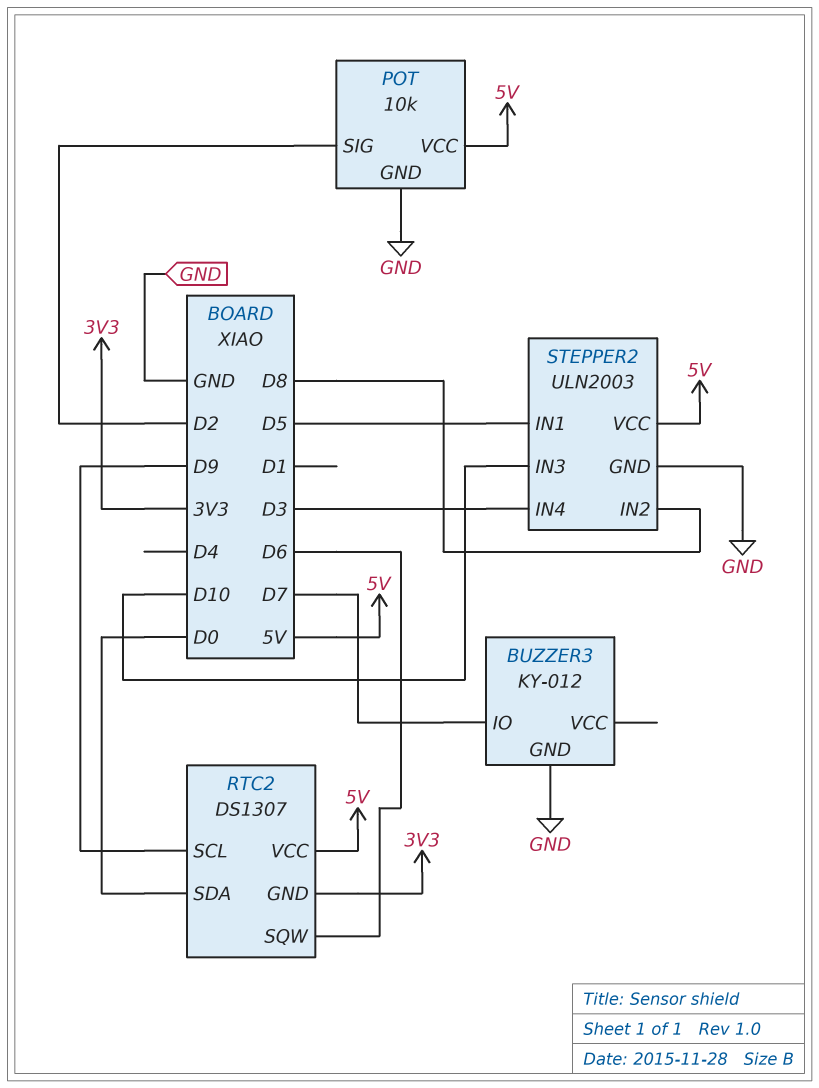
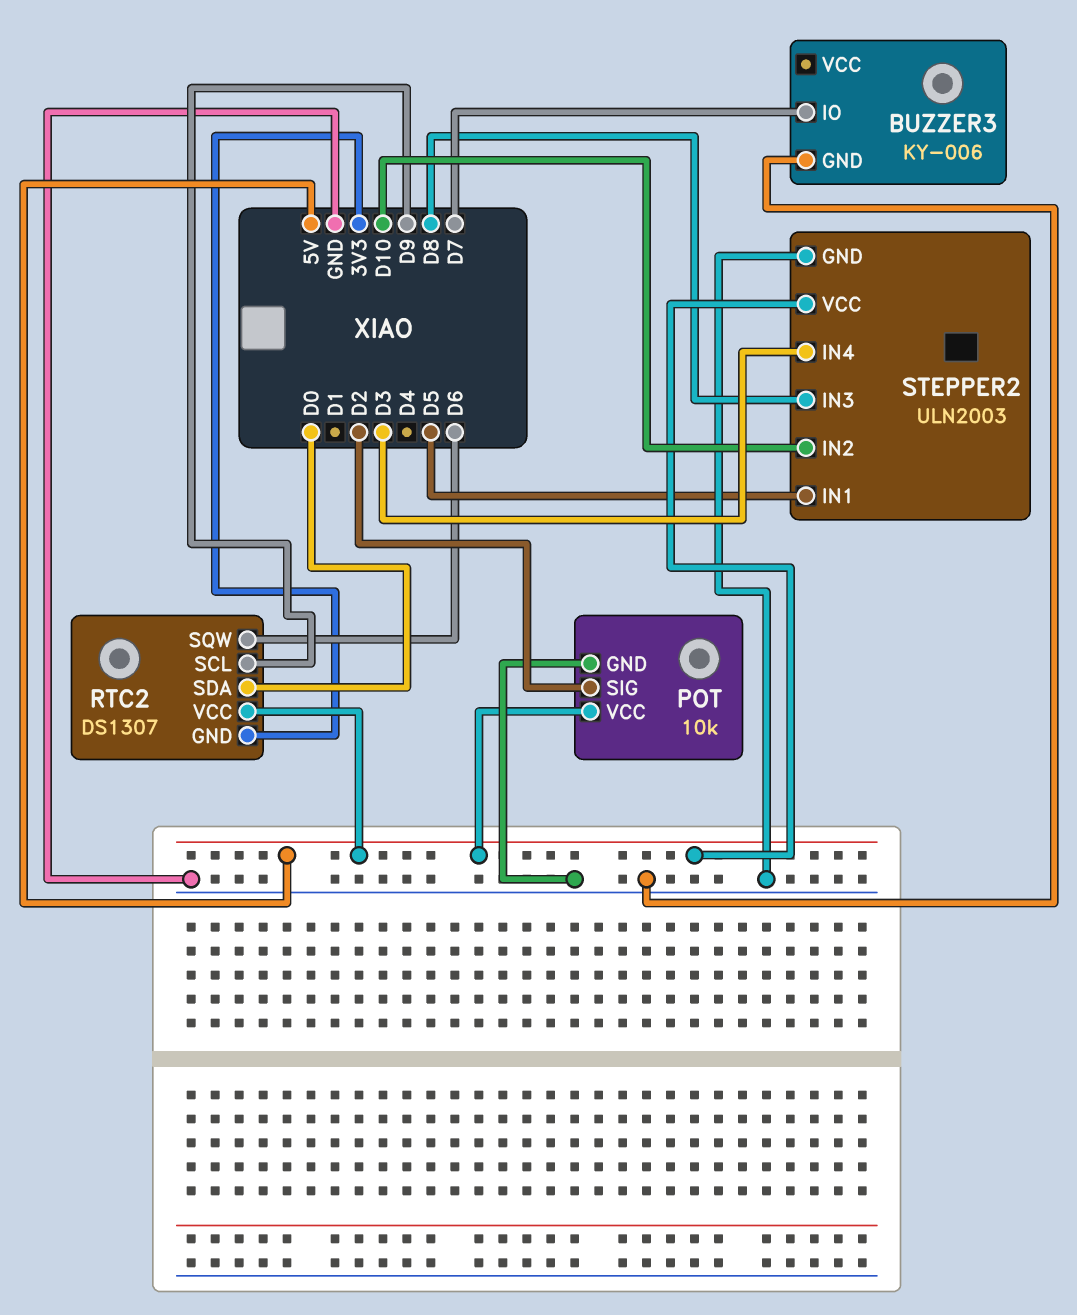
BUZZER3: KY-012 -> KY-006
STEPPER2 pin IN2: D8 -> D10
STEPPER2 pin IN3: D10 -> D8

